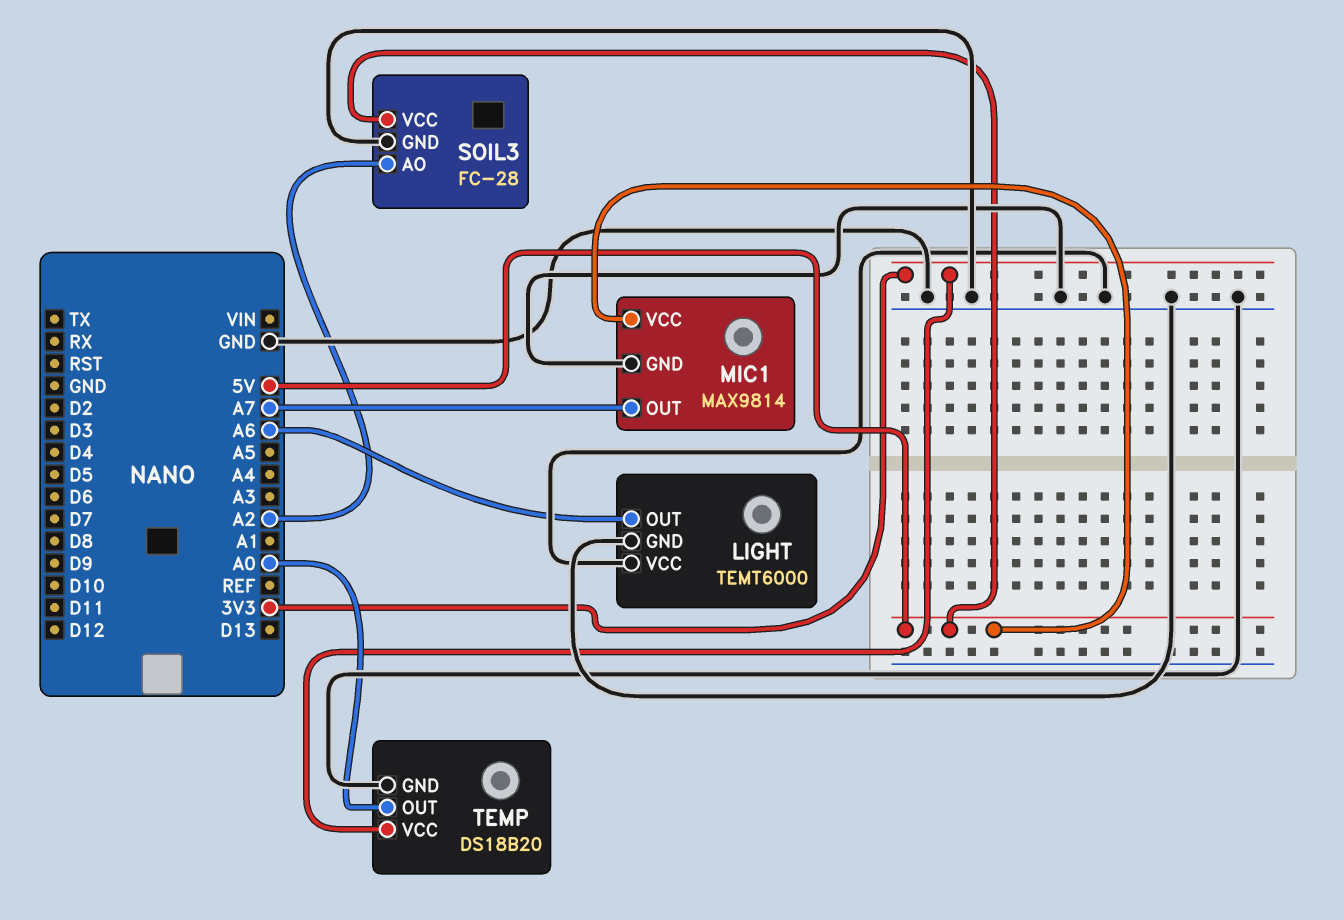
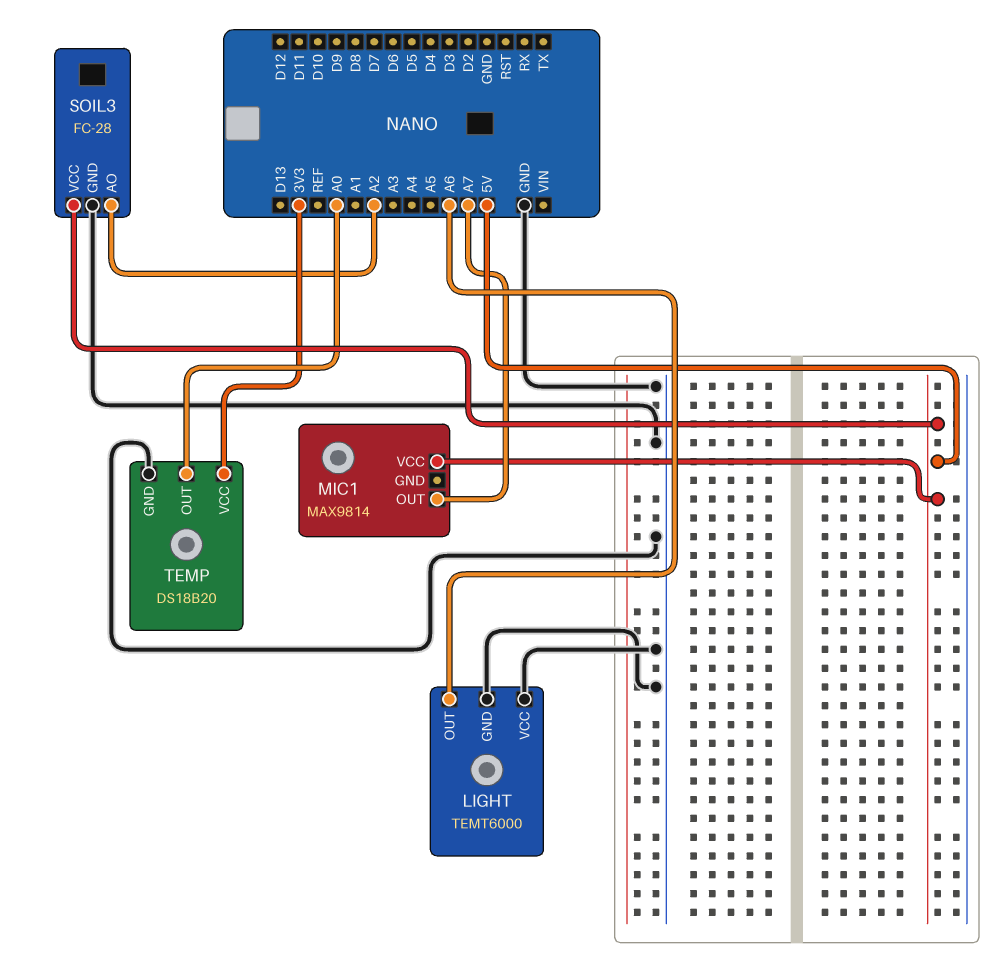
MIC1 pin GND: GND -> none

